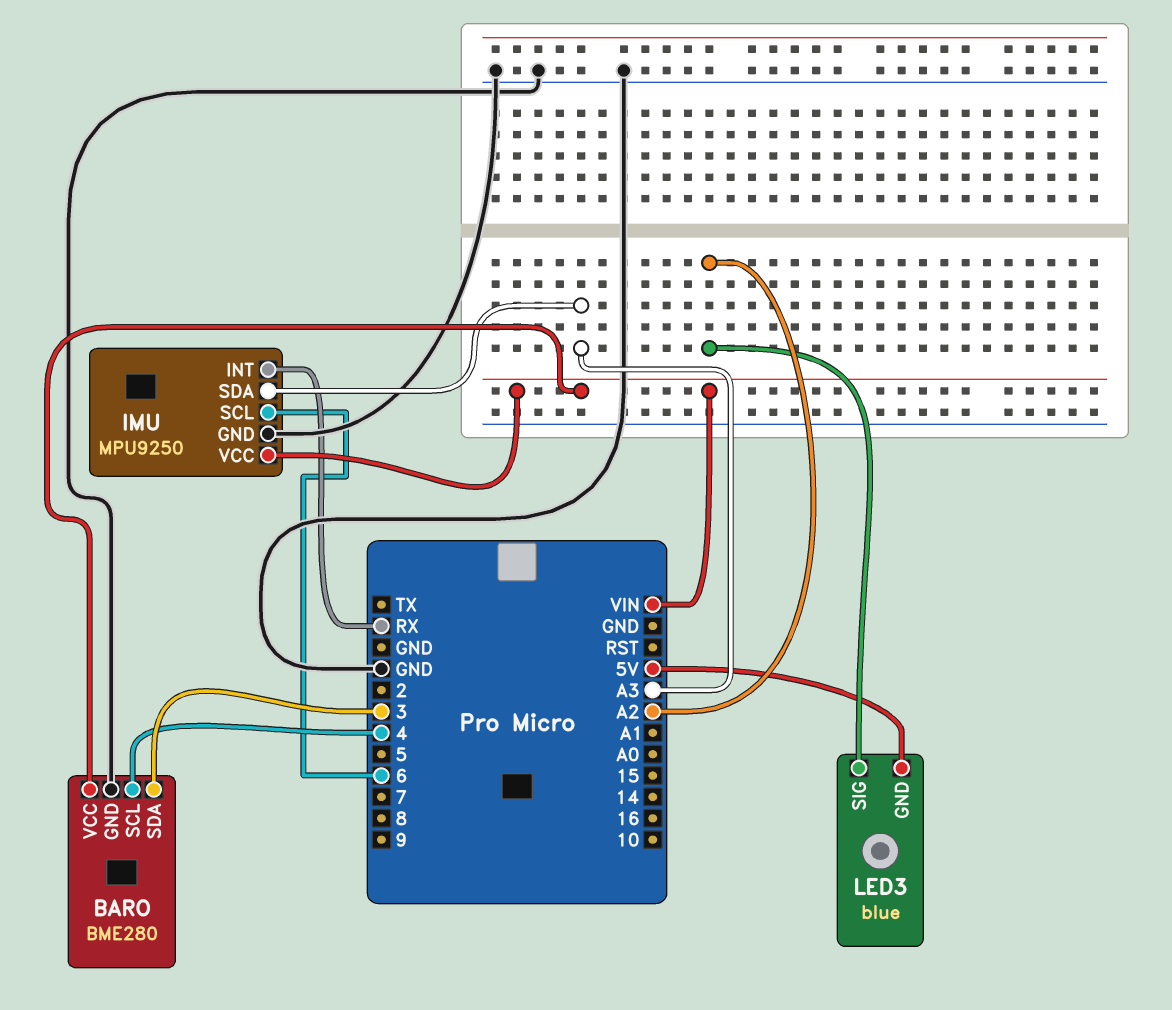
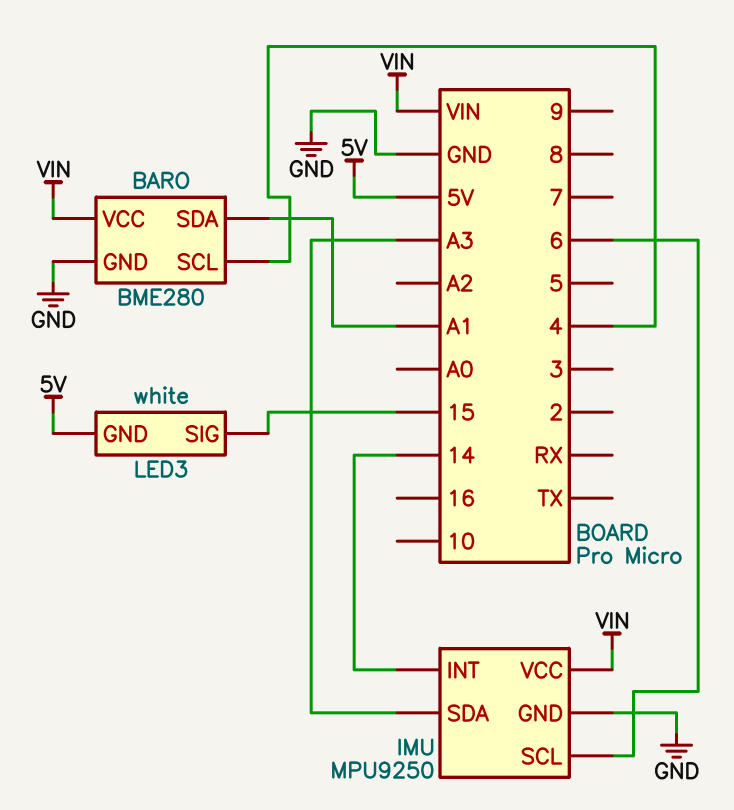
BARO pin SDA: 3 -> A1
IMU pin INT: RX -> 14
LED3: blue -> white
LED3 pin SIG: A2 -> 15

